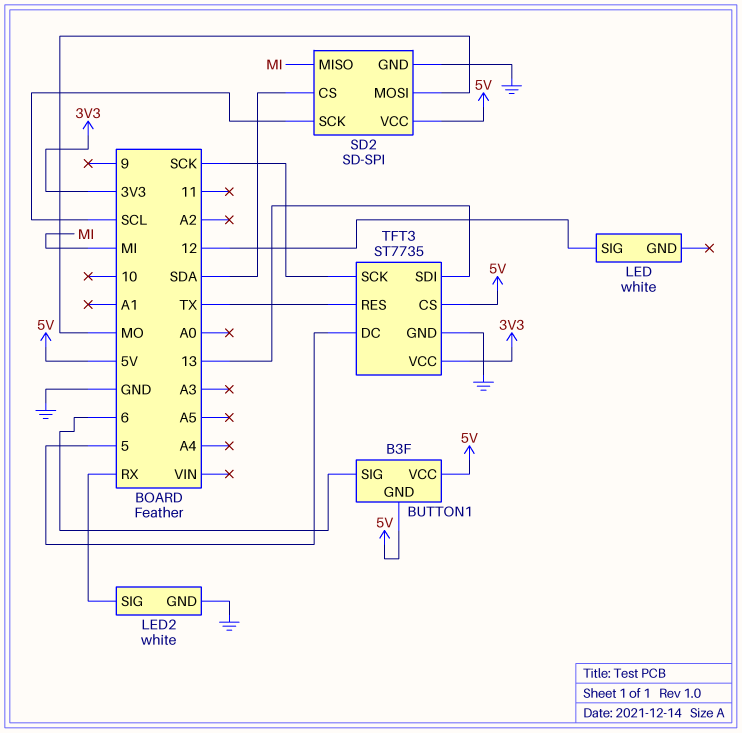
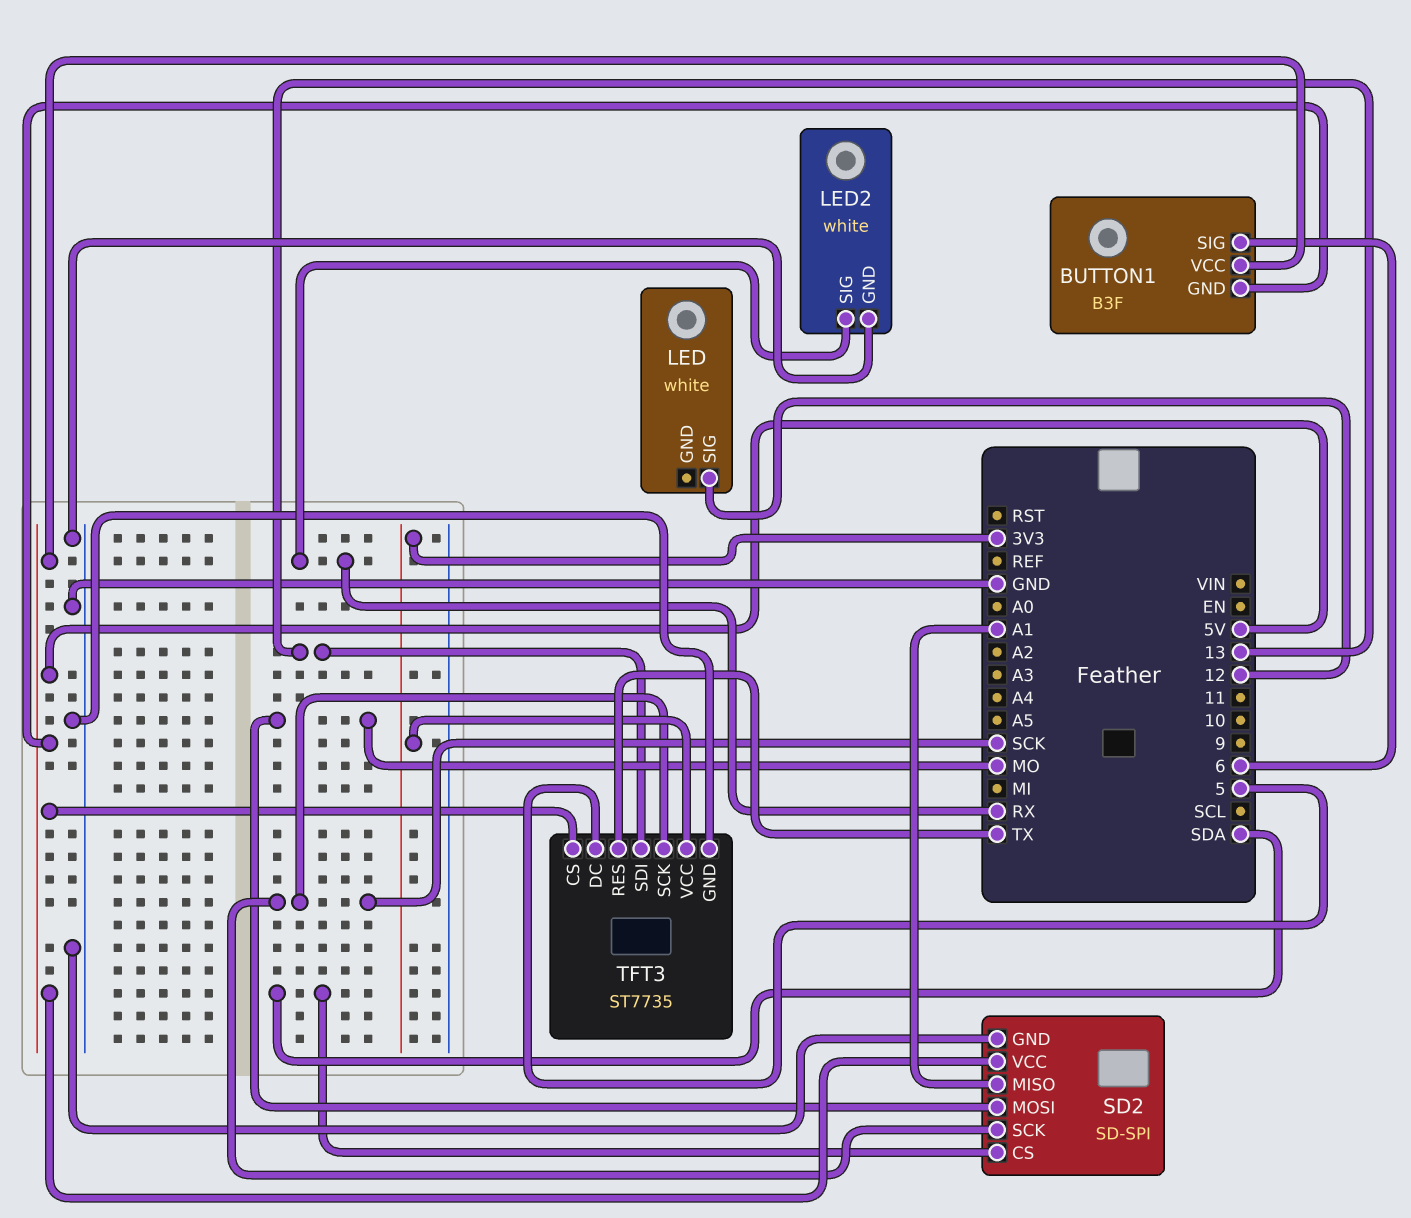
SD2 pin MISO: MI -> A1
SD2 pin SCK: SCL -> SCK

